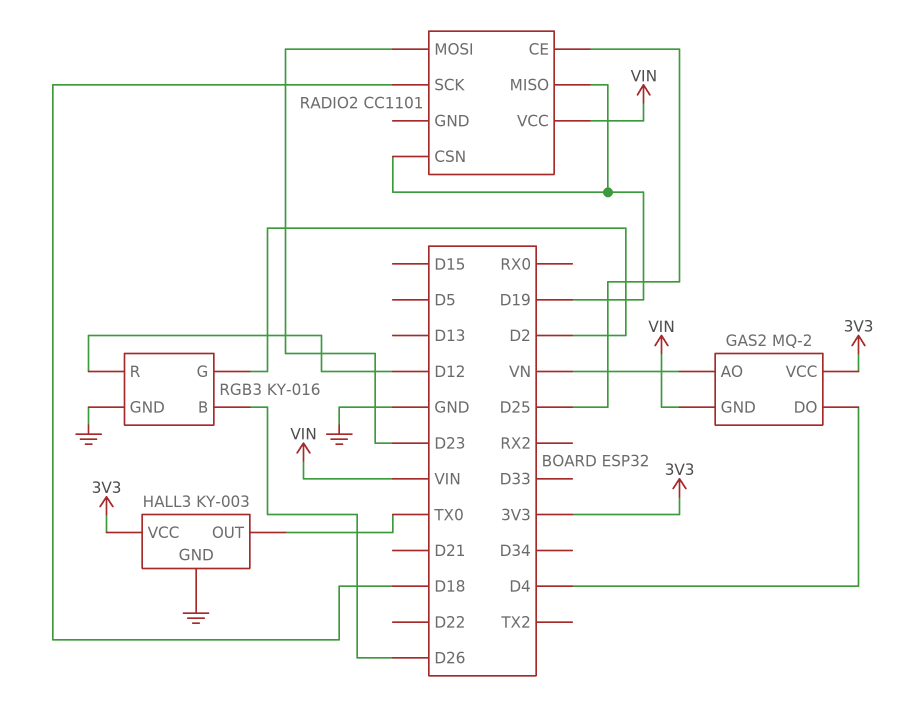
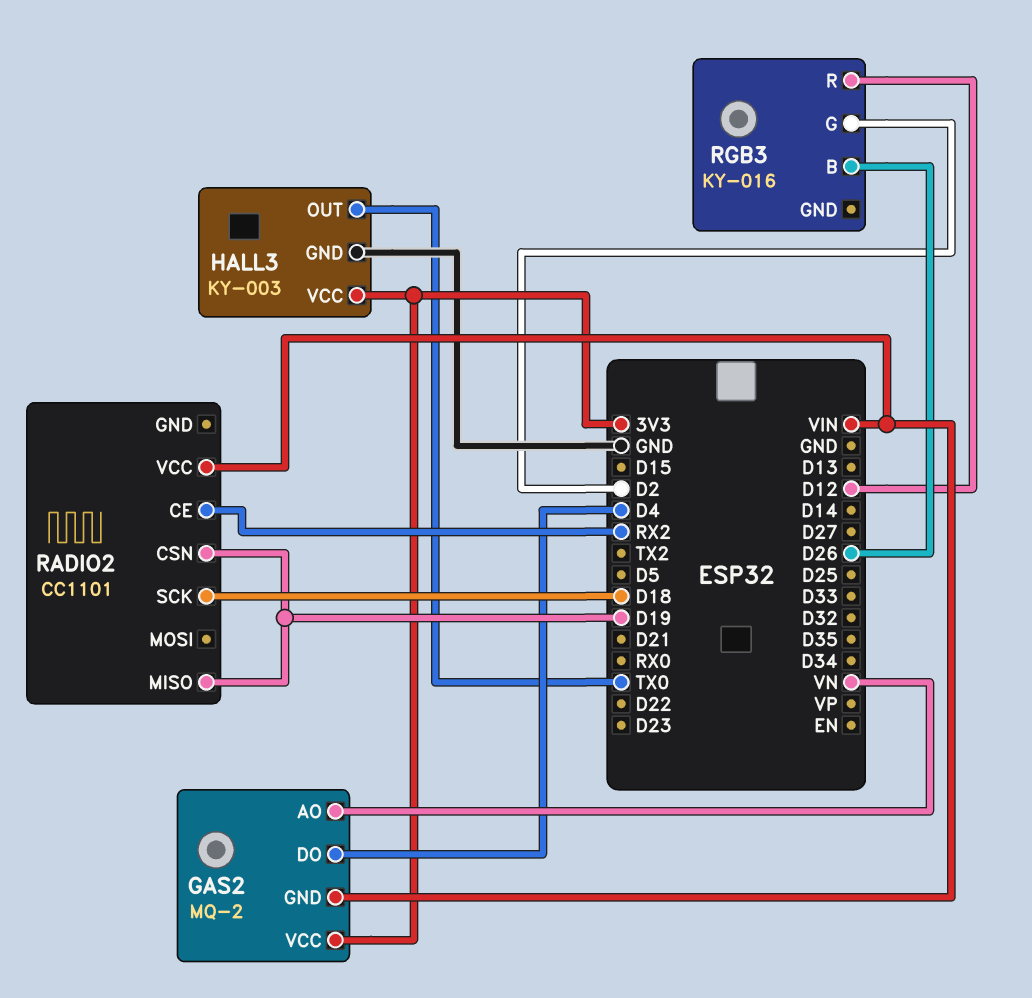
RADIO2 pin CE: D25 -> RX2
RADIO2 pin MOSI: D23 -> none
RGB3 pin GND: GND -> none

